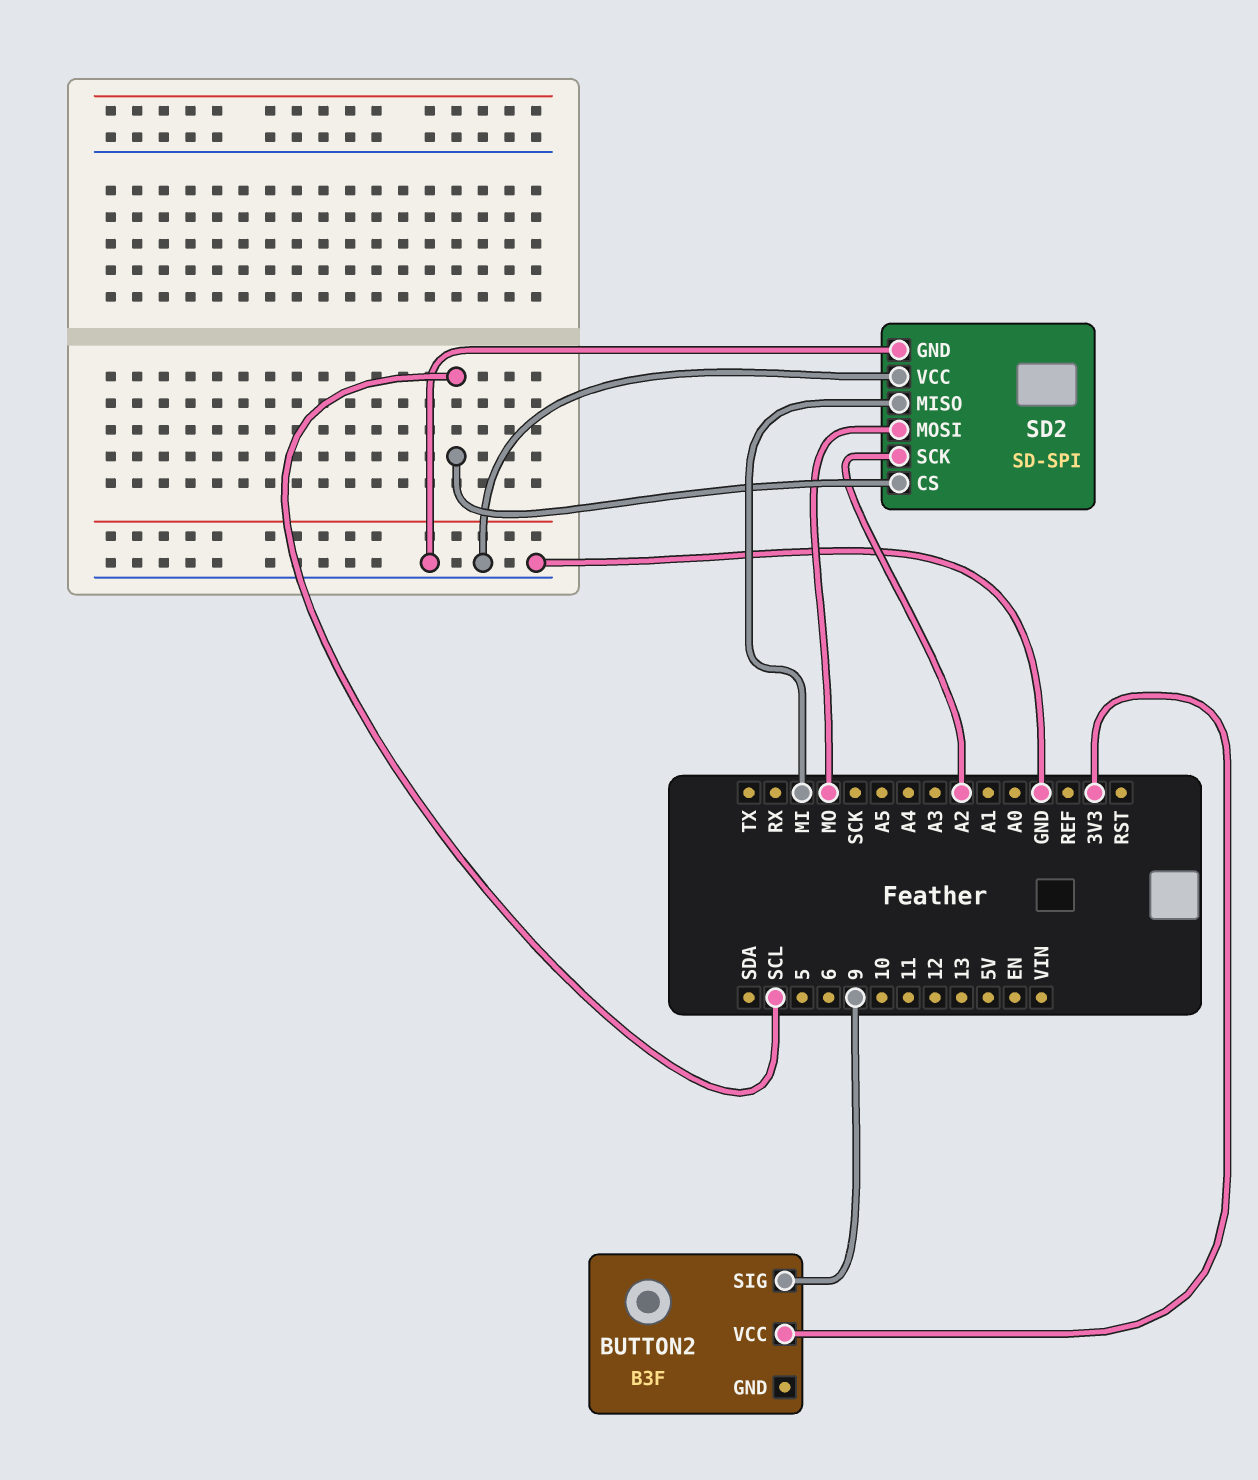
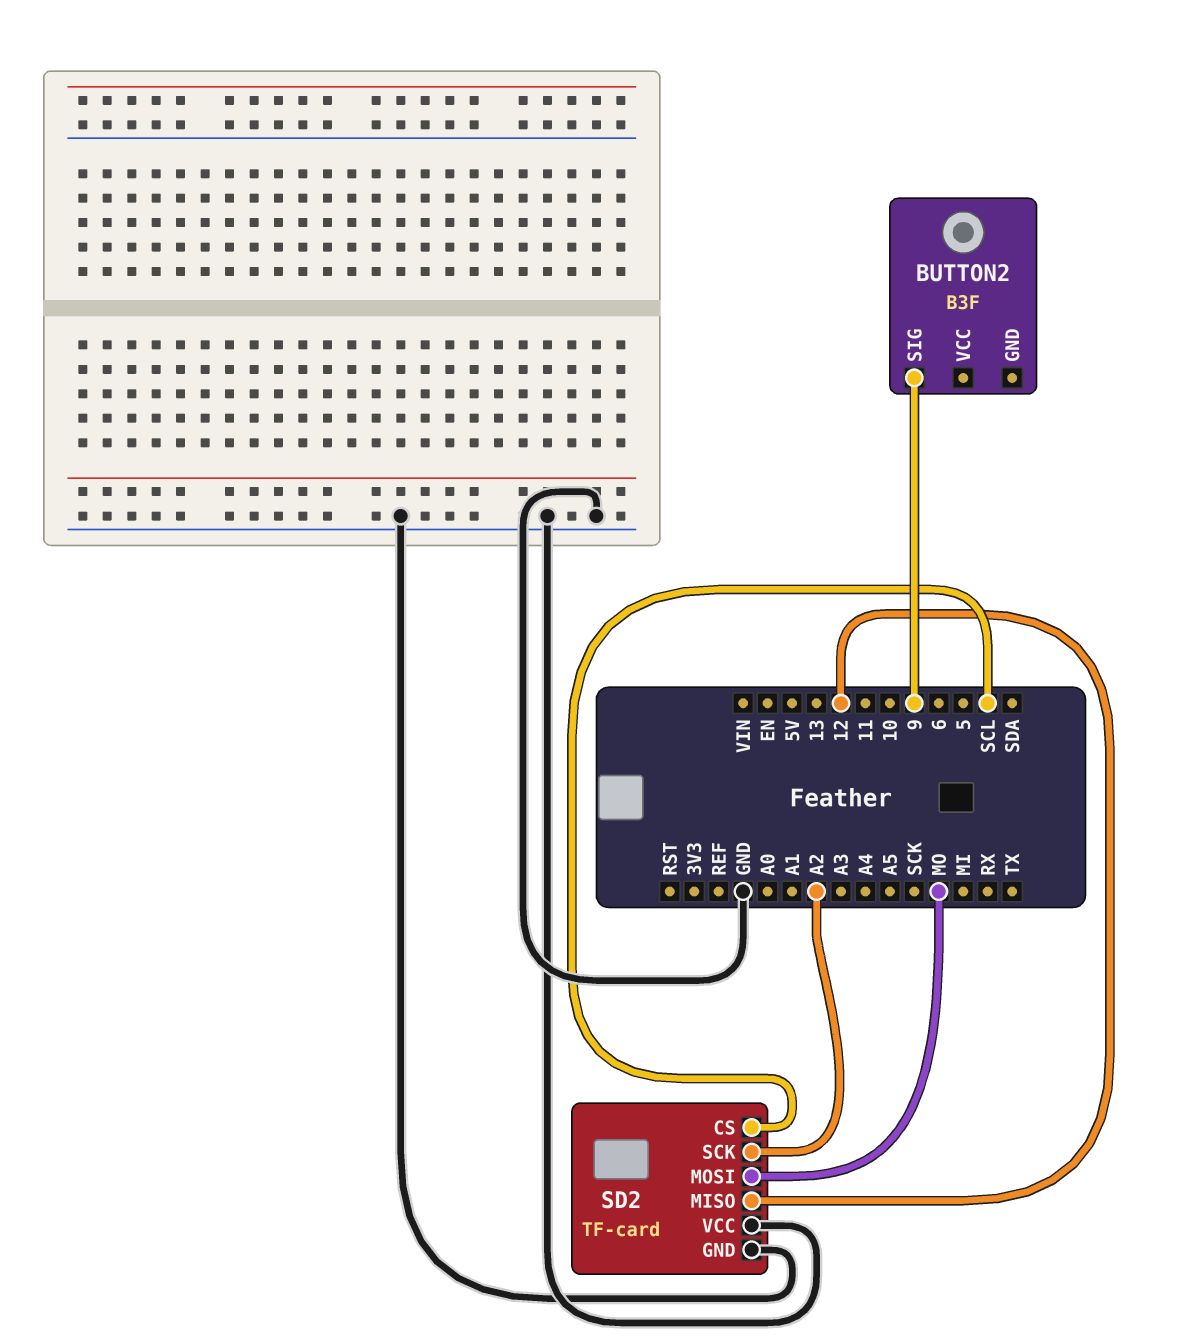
BUTTON2 pin VCC: 3V3 -> none
SD2: SD-SPI -> TF-card
SD2 pin MISO: MI -> 12

